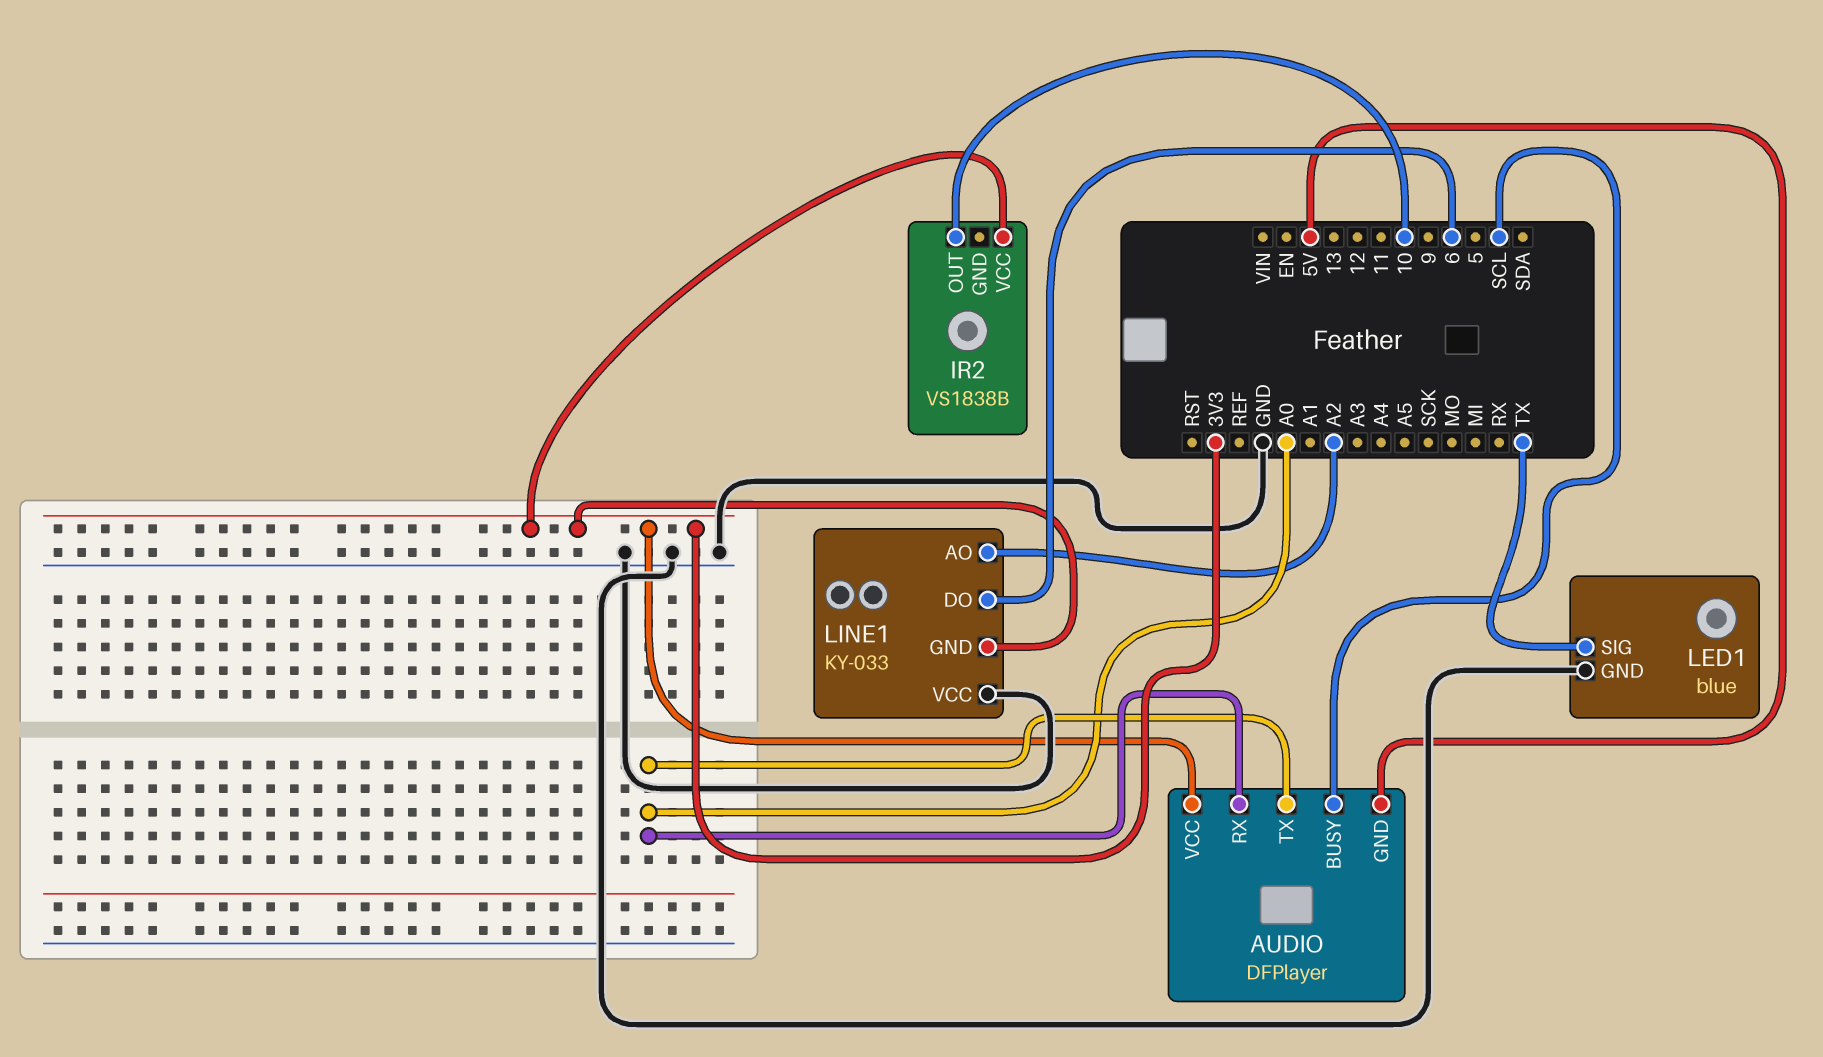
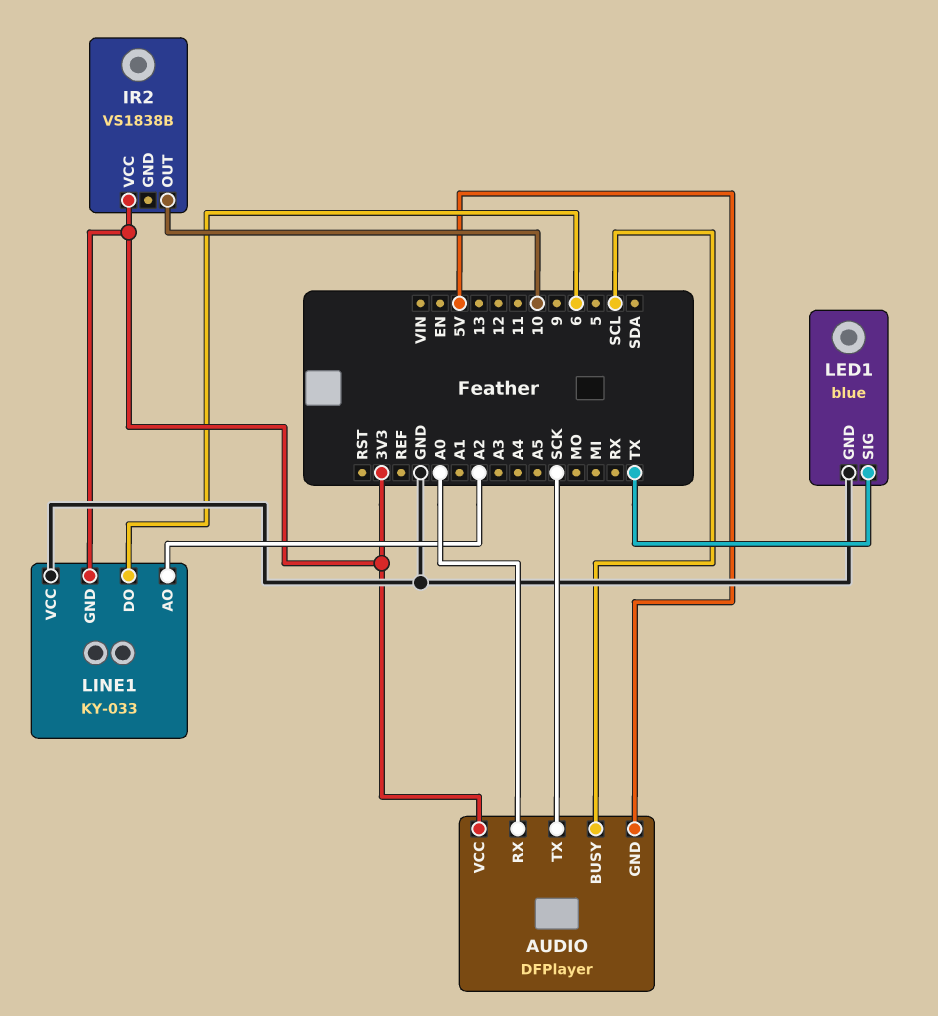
AUDIO pin TX: A0 -> SCK

